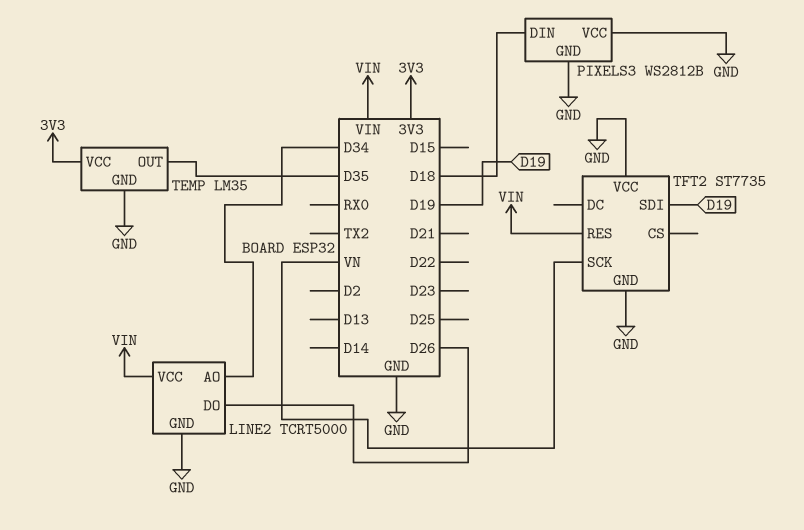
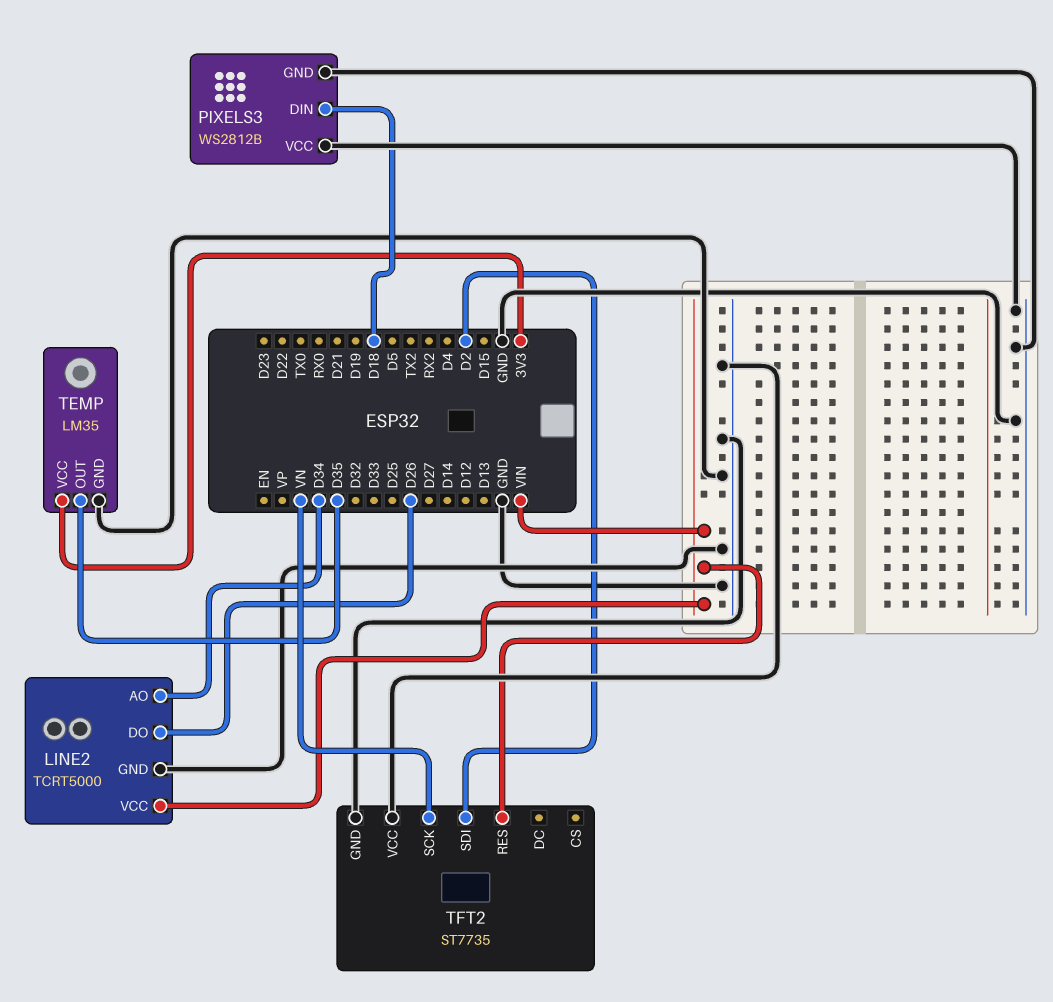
TFT2 pin SDI: D19 -> D2

